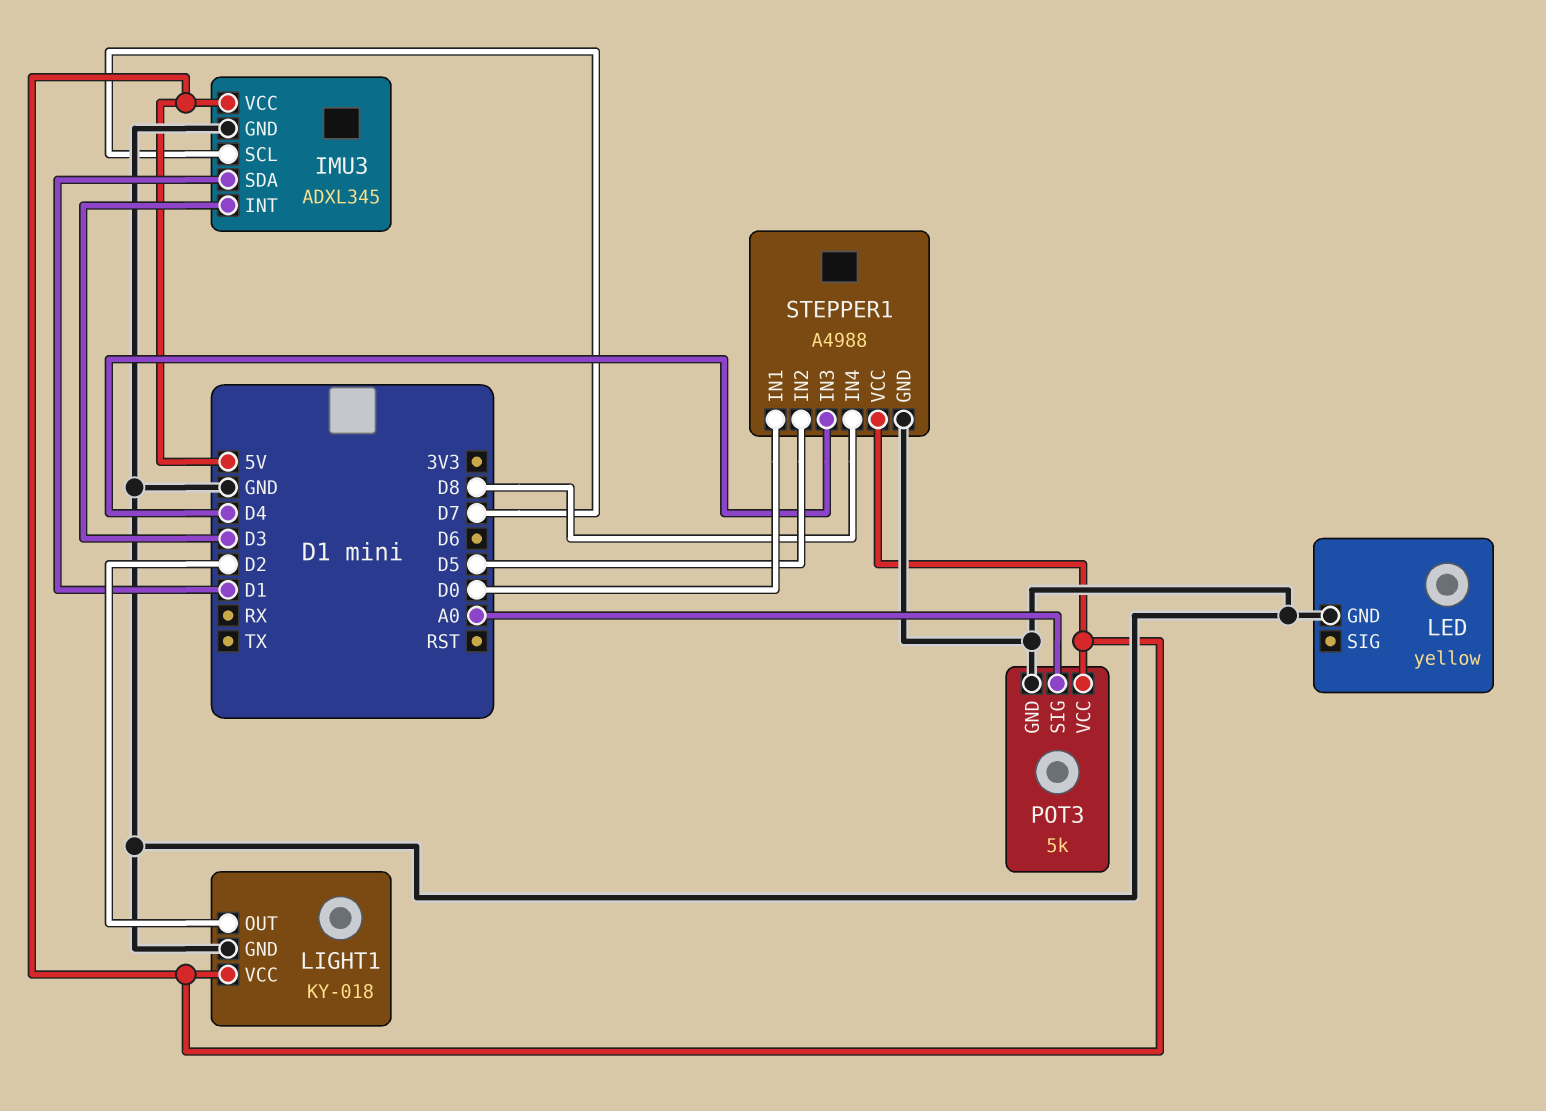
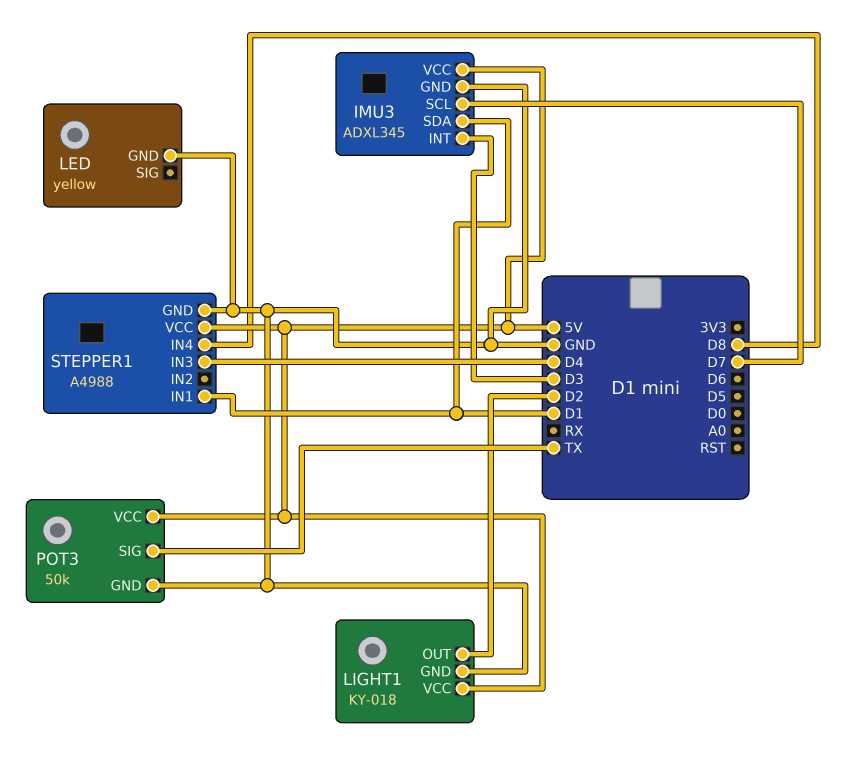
POT3: 5k -> 50k
POT3 pin SIG: A0 -> TX
STEPPER1 pin IN1: D0 -> D1
STEPPER1 pin IN2: D5 -> none

